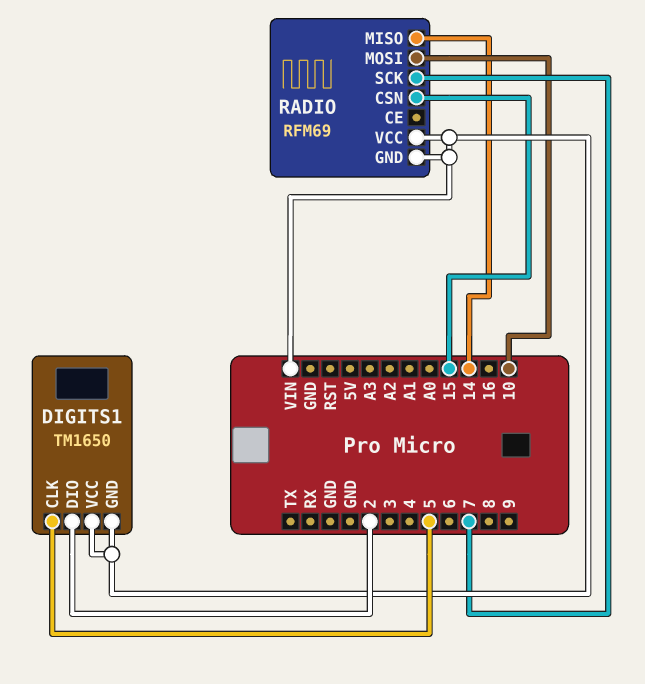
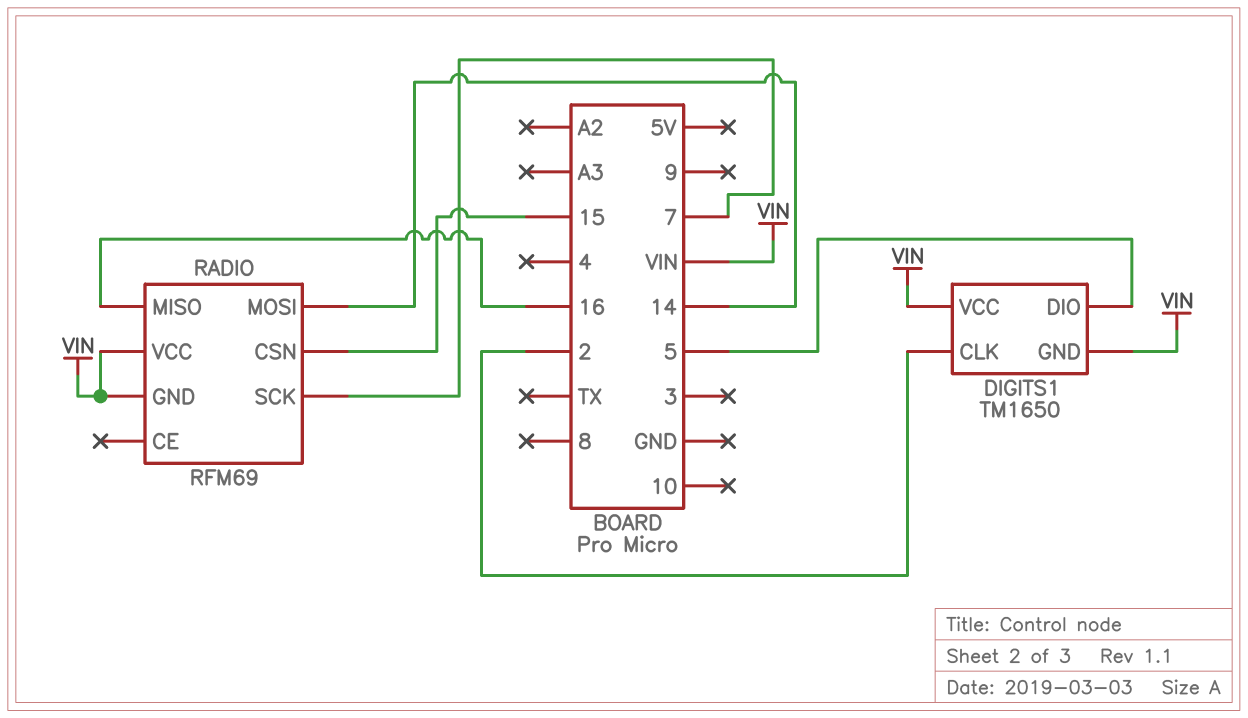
DIGITS1 pin CLK: 5 -> 2
DIGITS1 pin DIO: 2 -> 5
RADIO pin MISO: 14 -> 16
RADIO pin MOSI: 10 -> 14

